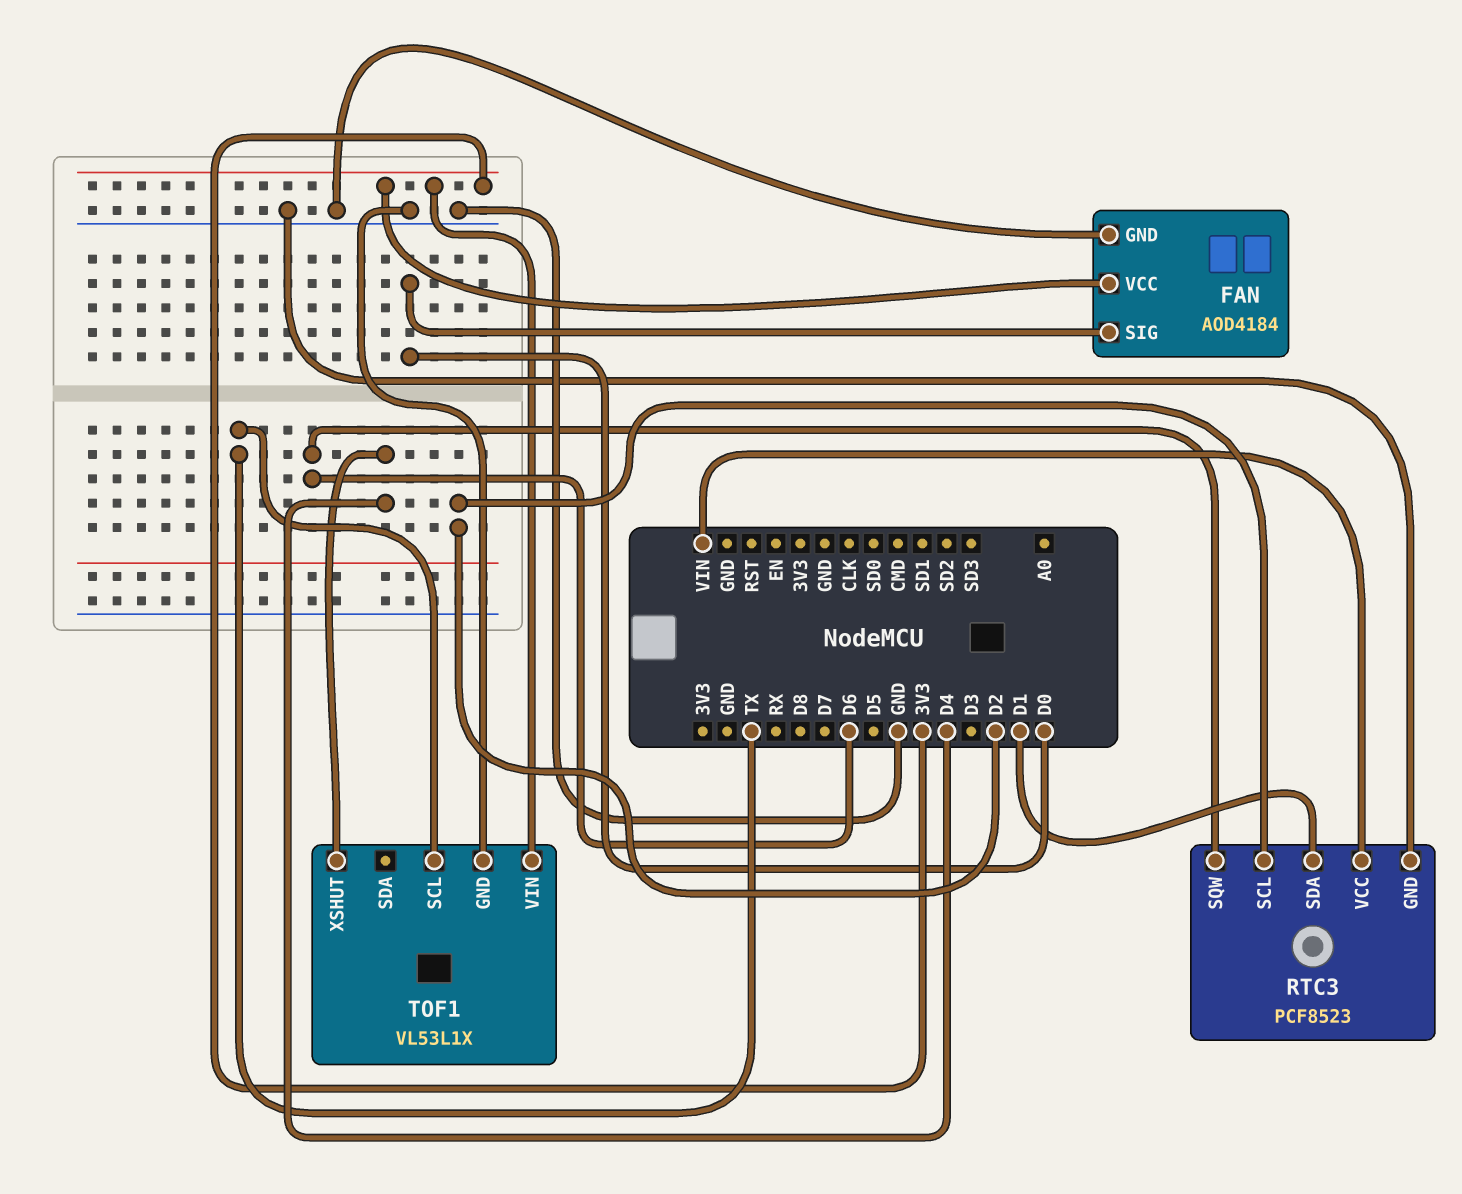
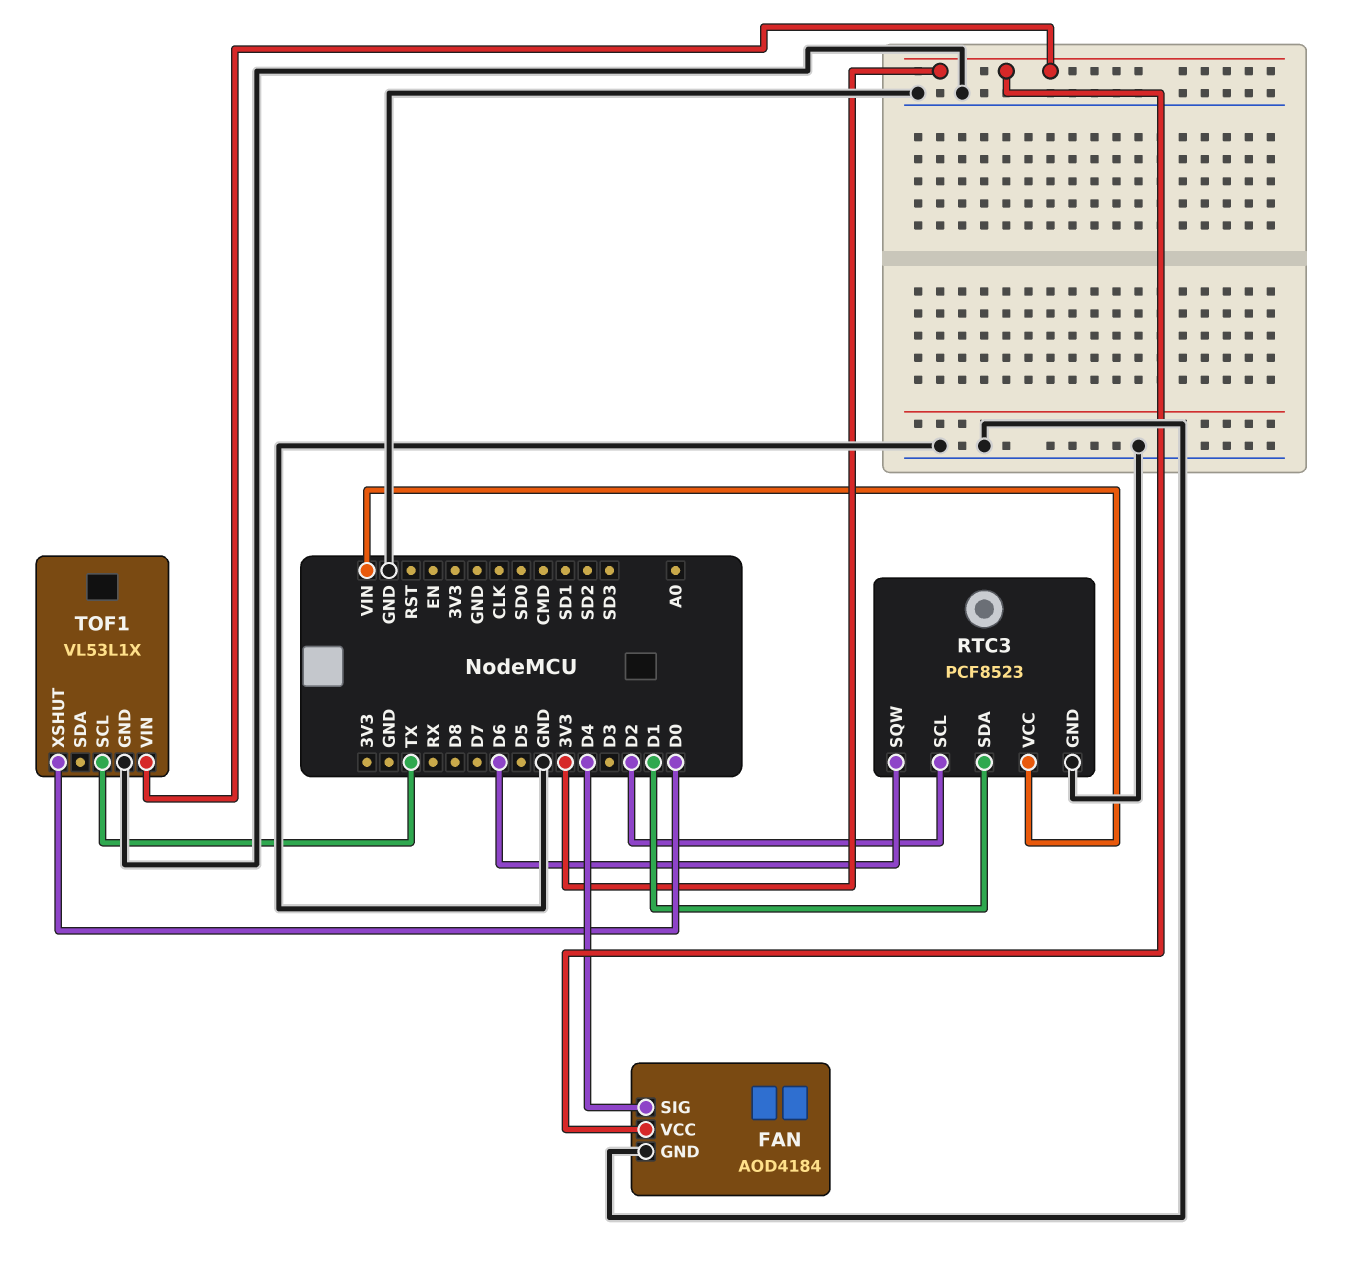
FAN pin SIG: D0 -> D4
TOF1 pin XSHUT: D4 -> D0

